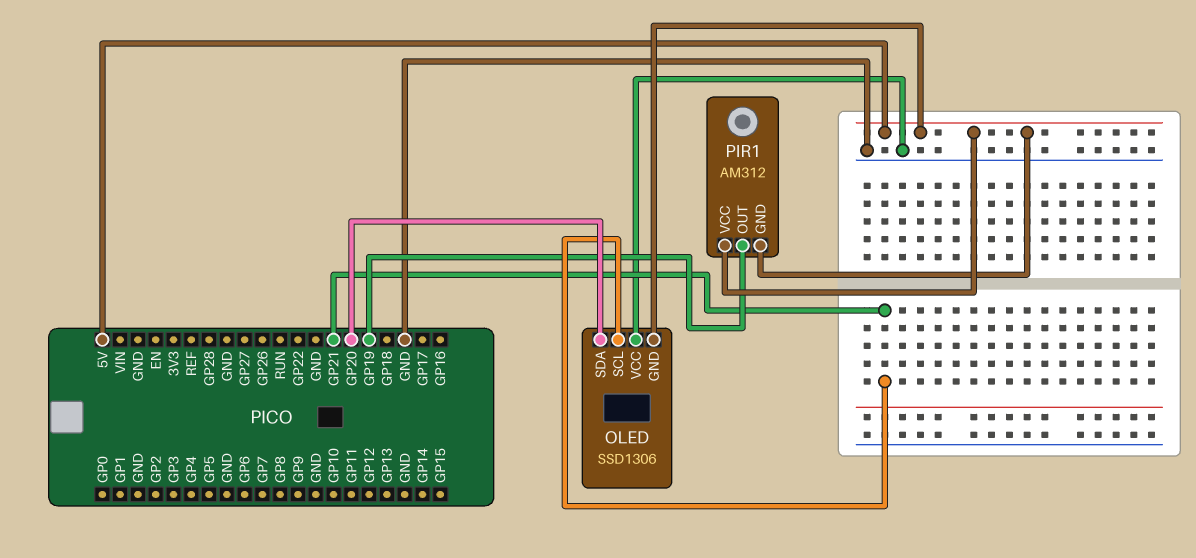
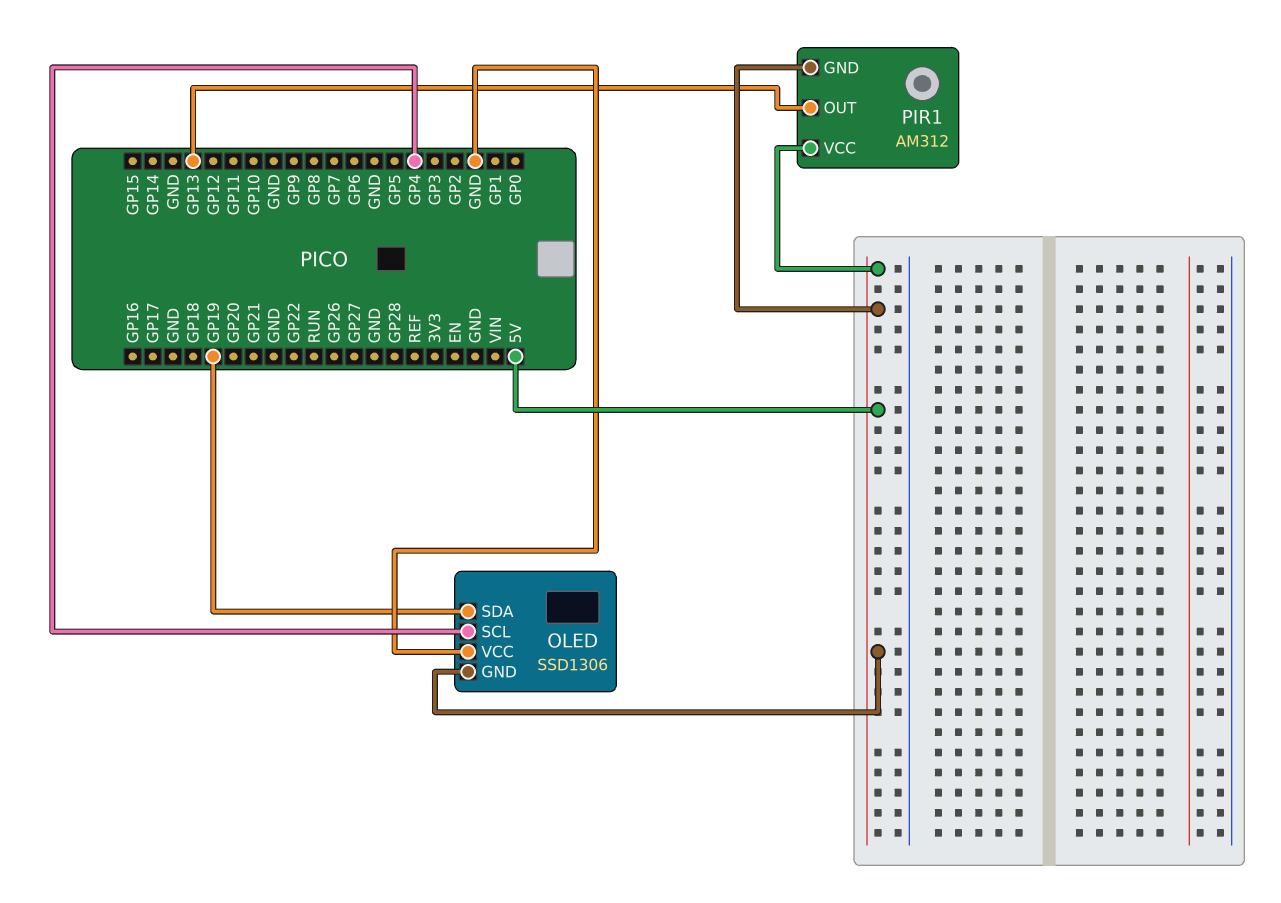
OLED pin SCL: GP21 -> GP4
OLED pin SDA: GP20 -> GP19
PIR1 pin OUT: GP19 -> GP13

